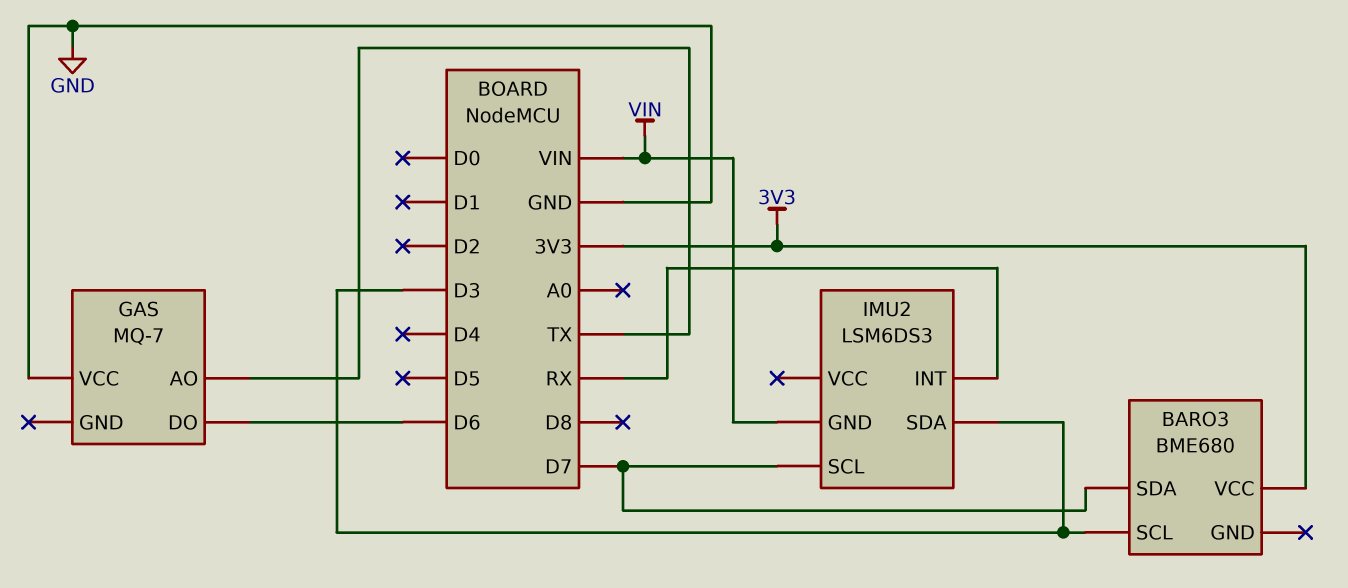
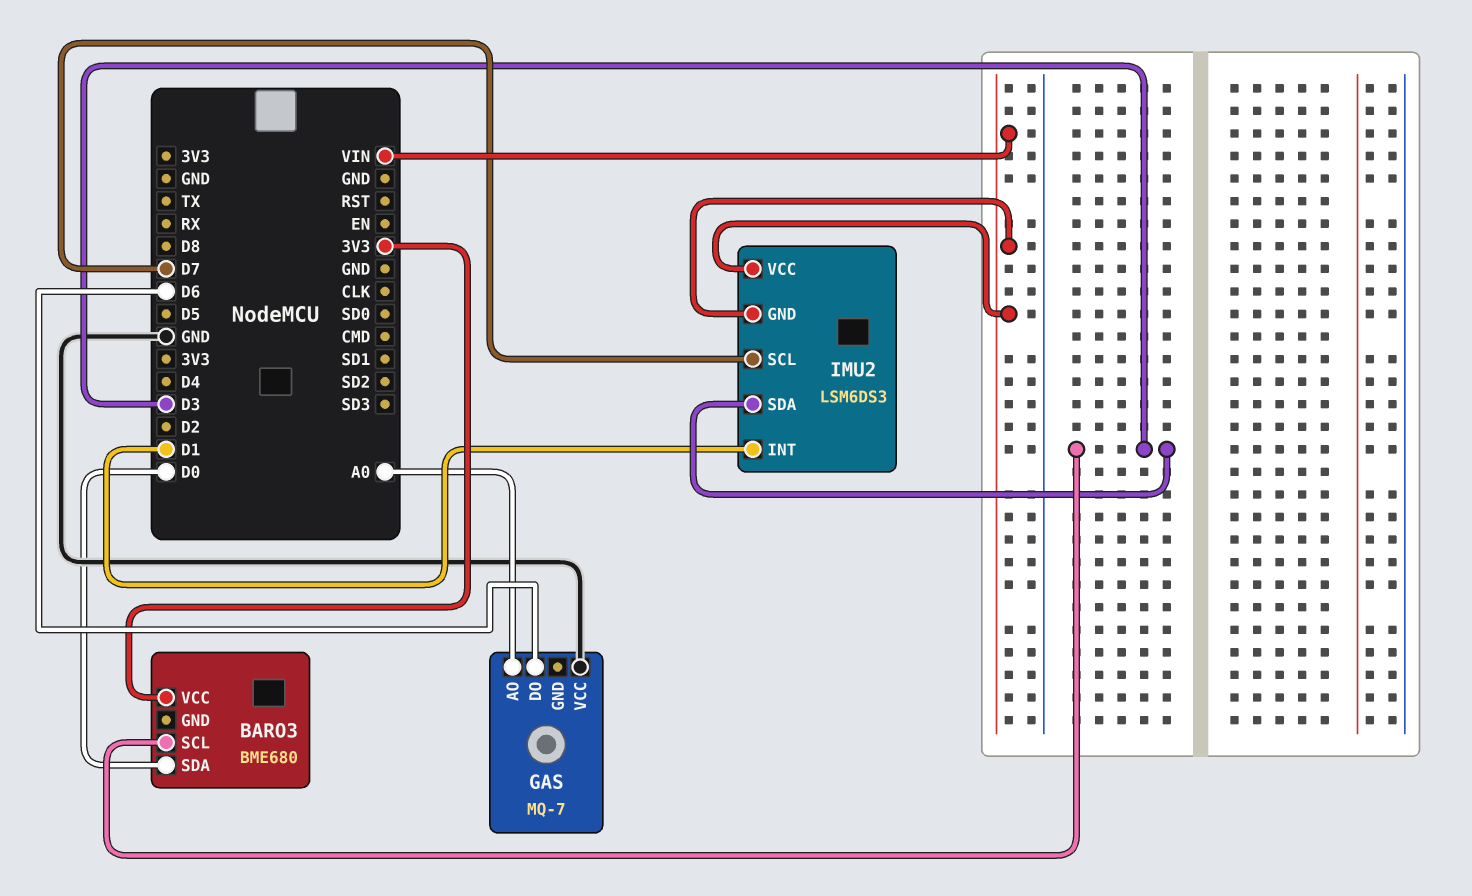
BARO3 pin SDA: D7 -> D0
GAS pin AO: TX -> A0
IMU2 pin INT: RX -> D1
IMU2 pin VCC: none -> VIN

